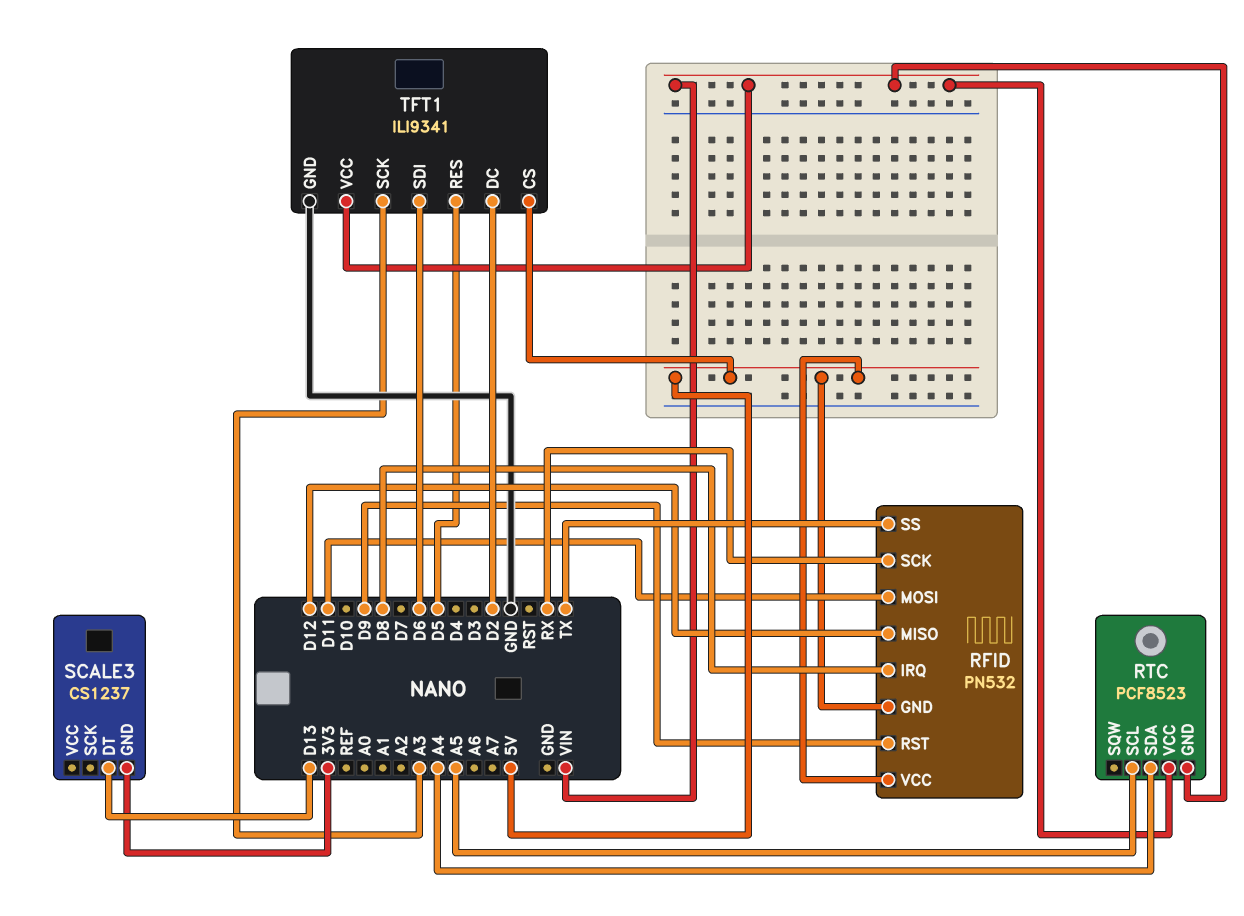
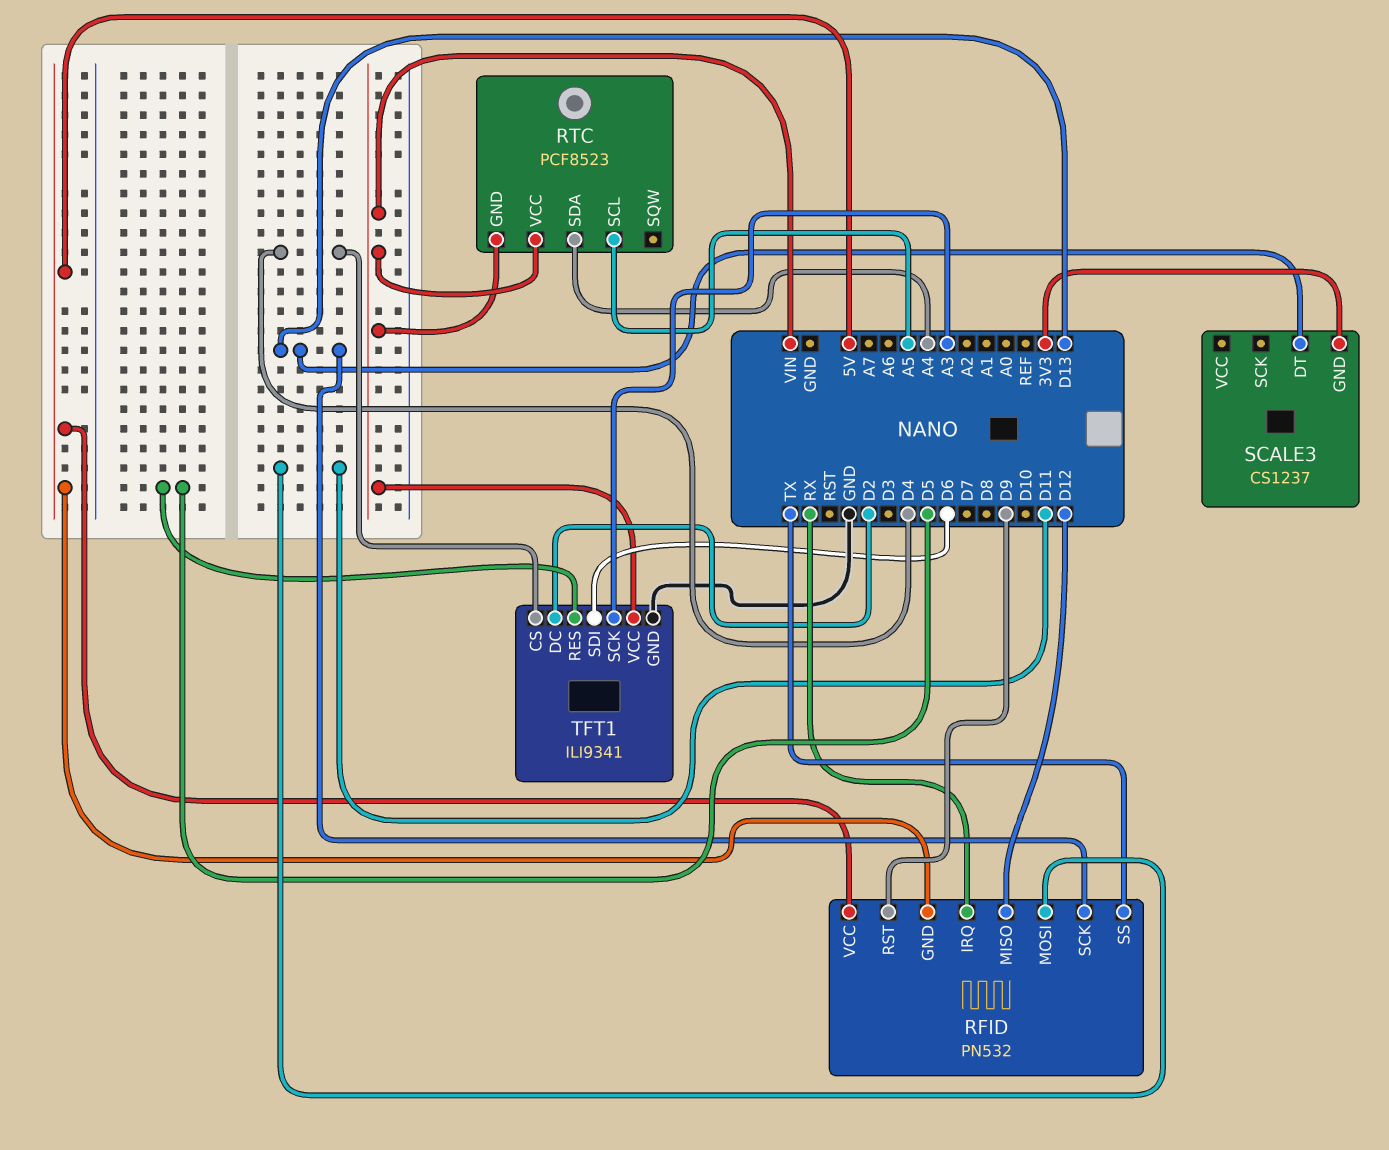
RFID pin IRQ: D8 -> RX
RFID pin SCK: RX -> D13
TFT1 pin CS: 5V -> D4

